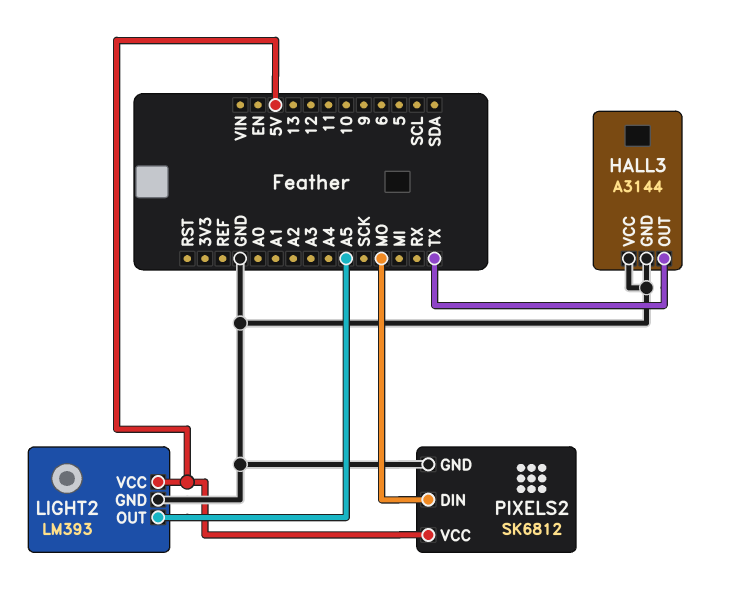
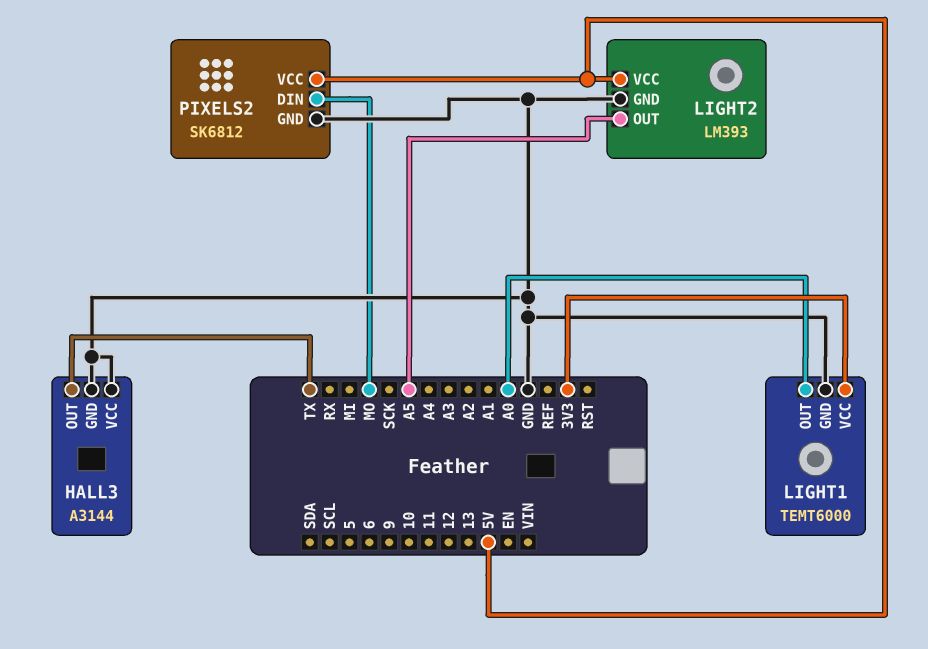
LIGHT1: none -> TEMT6000
LIGHT1 pin GND: none -> GND
LIGHT1 pin OUT: none -> A0
LIGHT1 pin VCC: none -> 3V3

